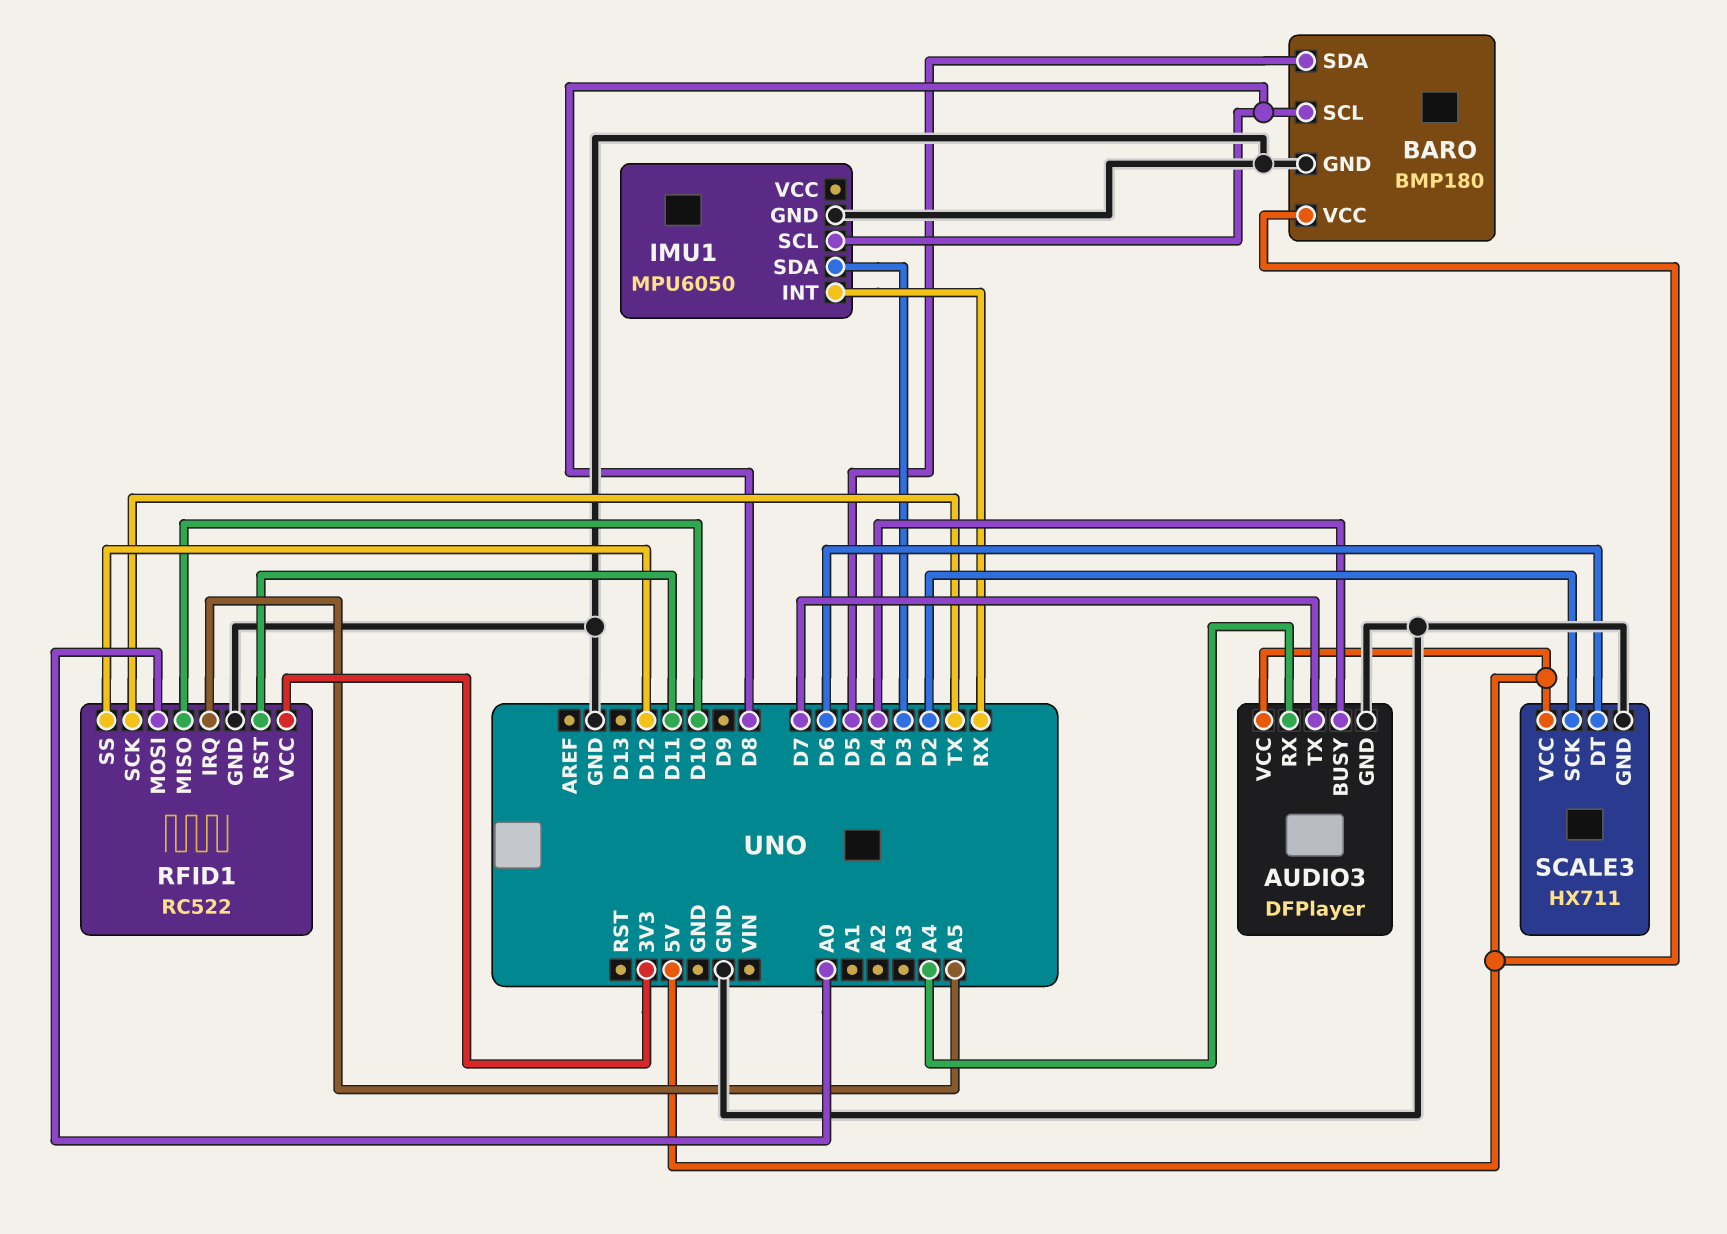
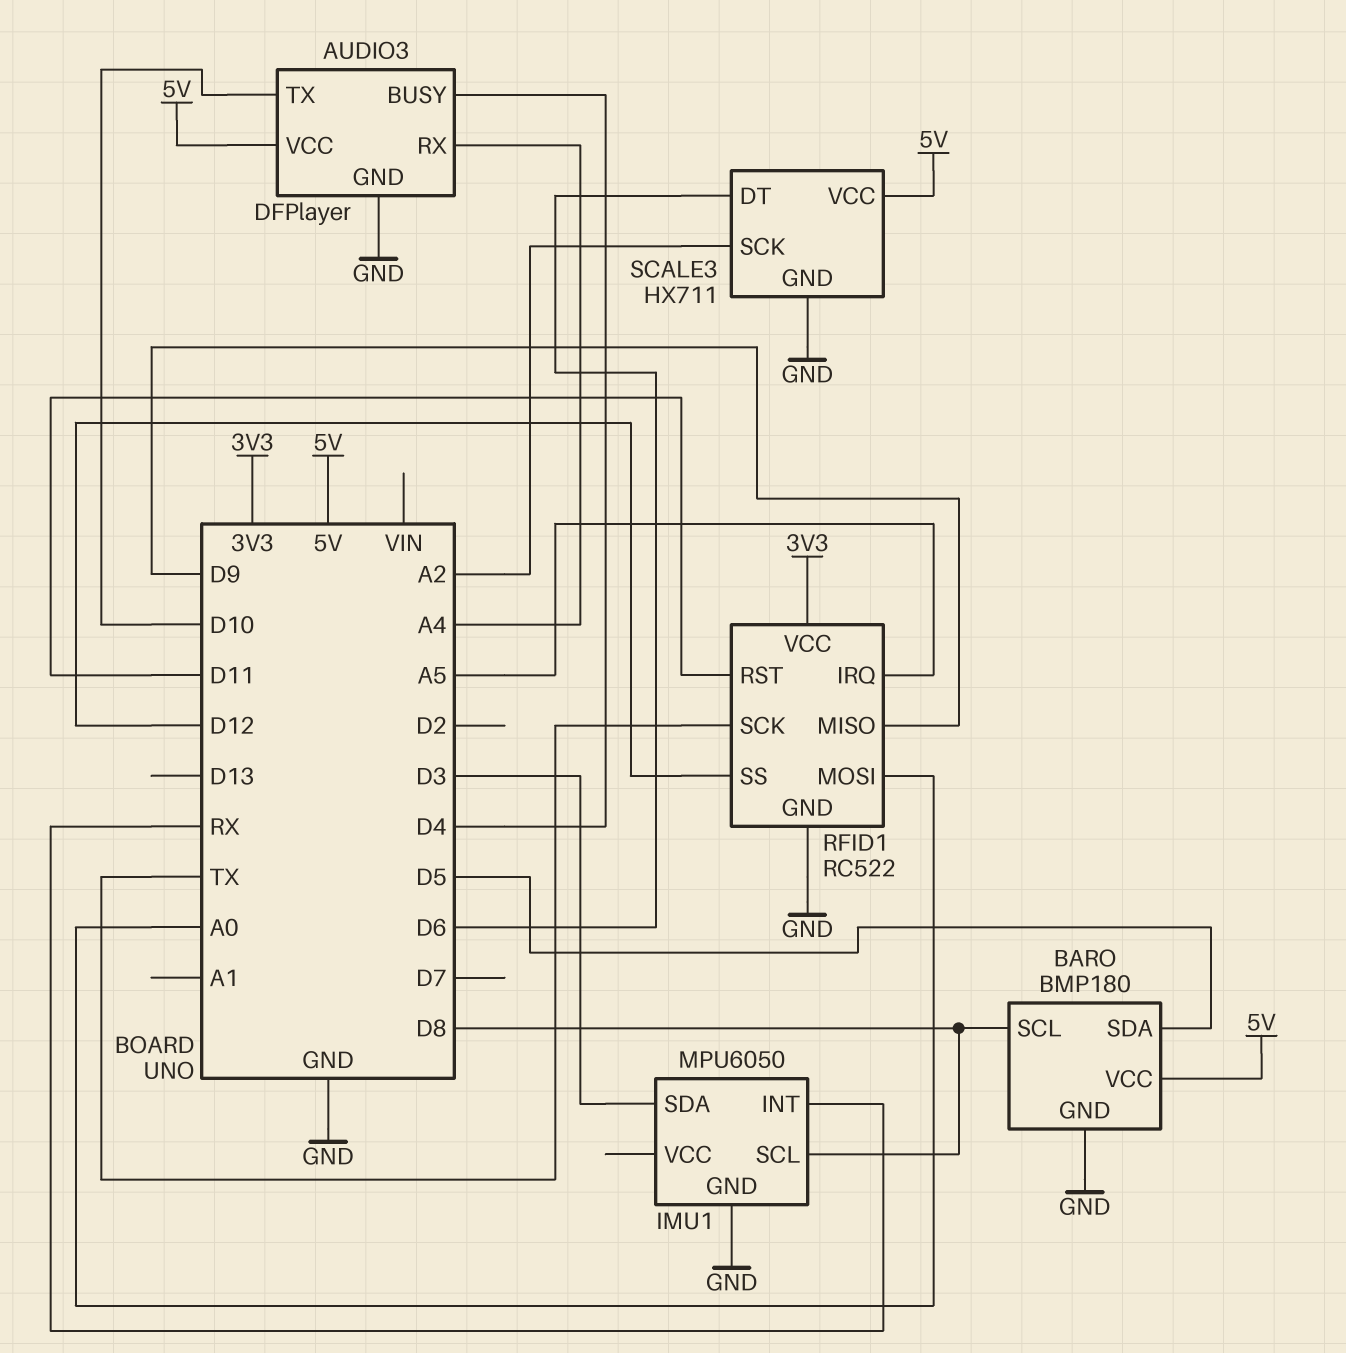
AUDIO3 pin TX: D7 -> D10
RFID1 pin MISO: D10 -> D9
SCALE3 pin SCK: D2 -> A2

